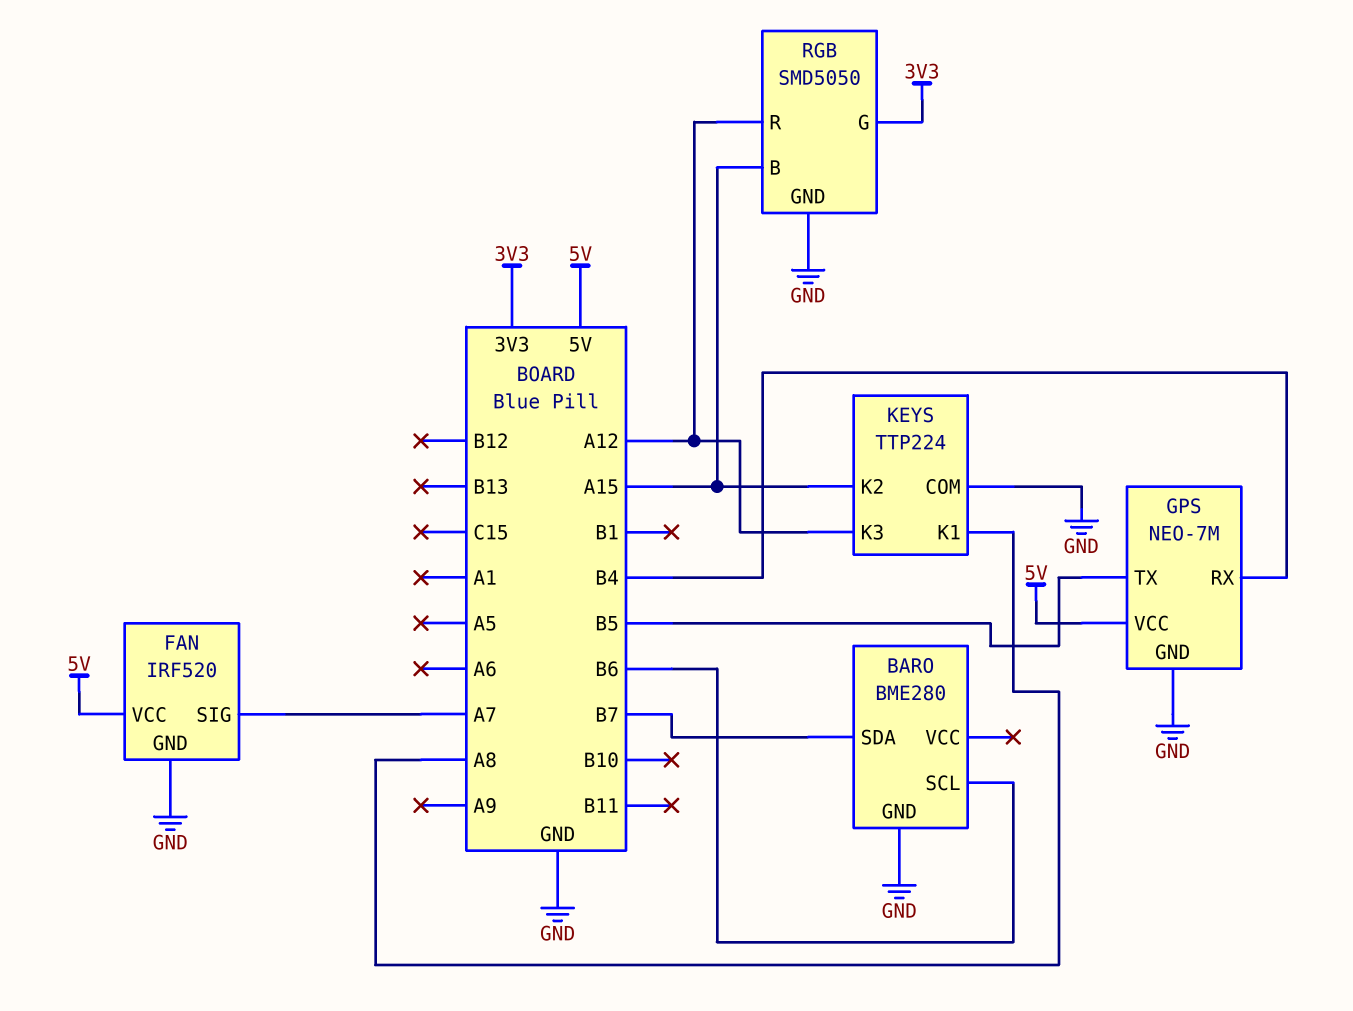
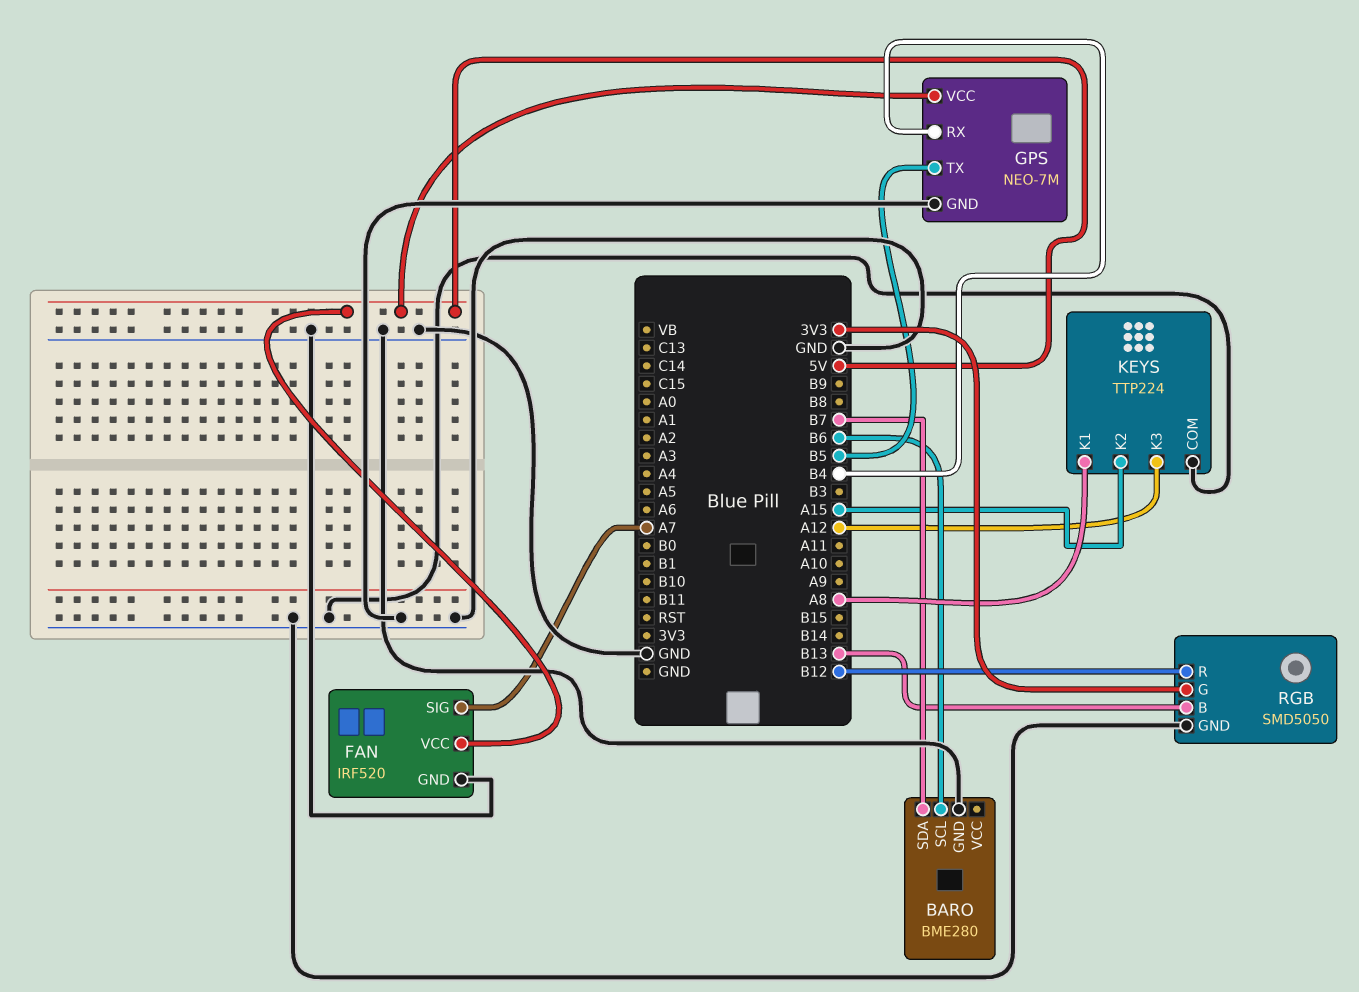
RGB pin B: A15 -> B13
RGB pin R: A12 -> B12

